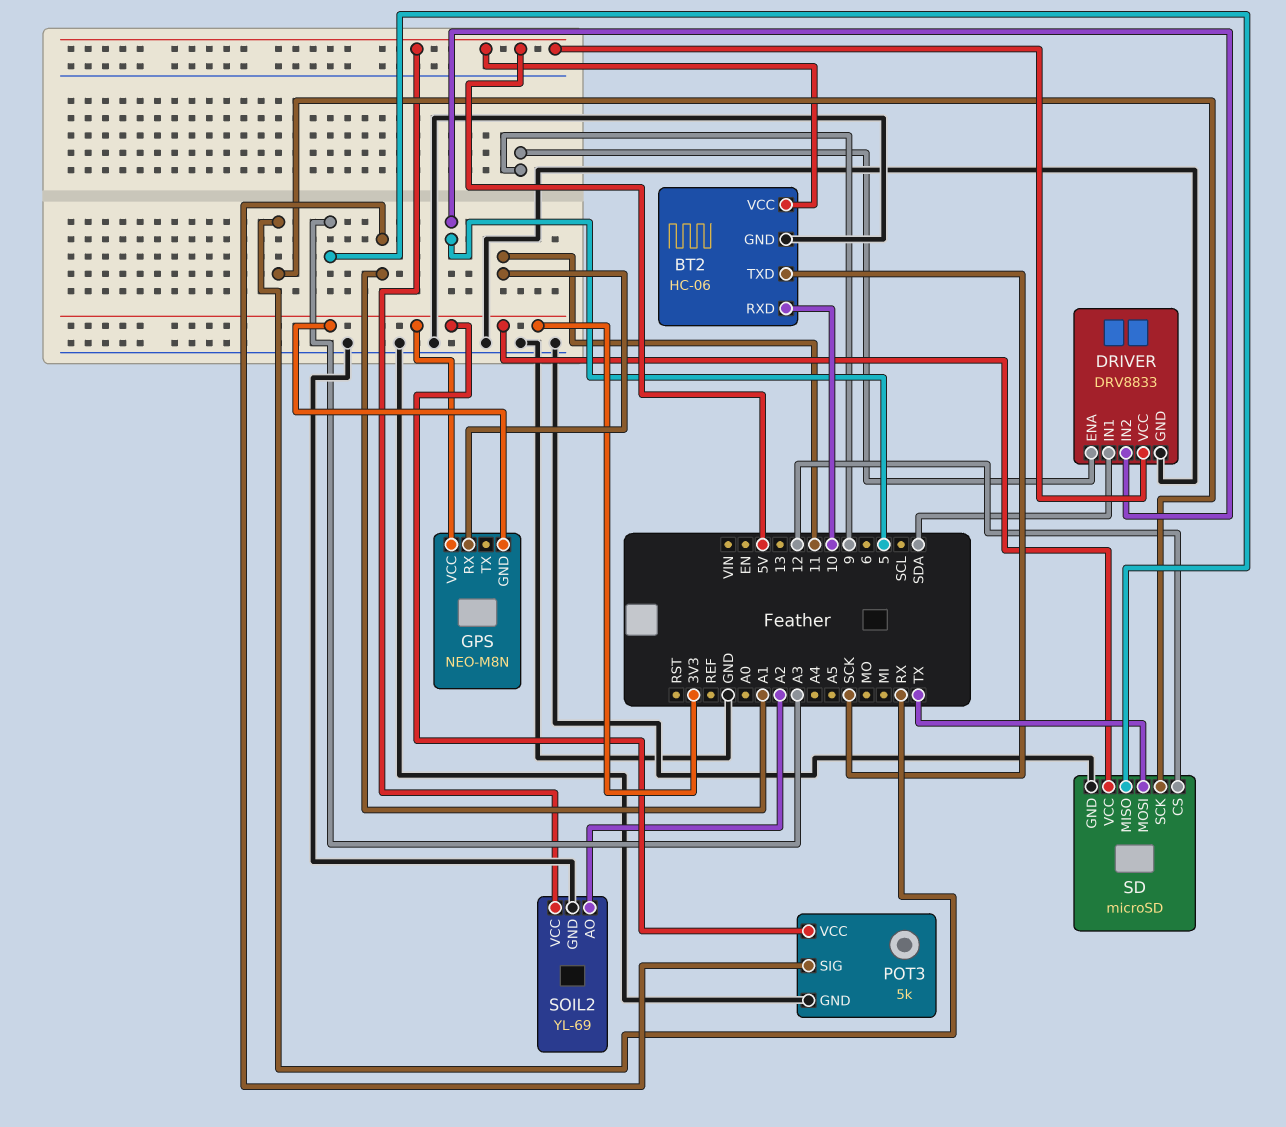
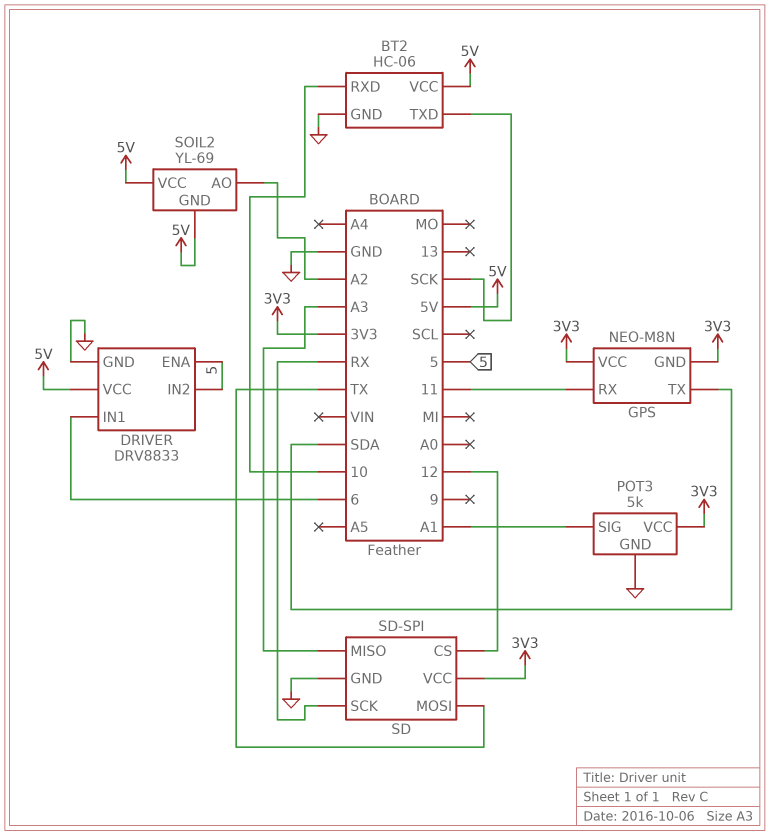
DRIVER pin ENA: 9 -> 5
DRIVER pin IN1: SDA -> 6
GPS pin TX: none -> SDA
SD: microSD -> SD-SPI
SOIL2 pin GND: GND -> 5V

